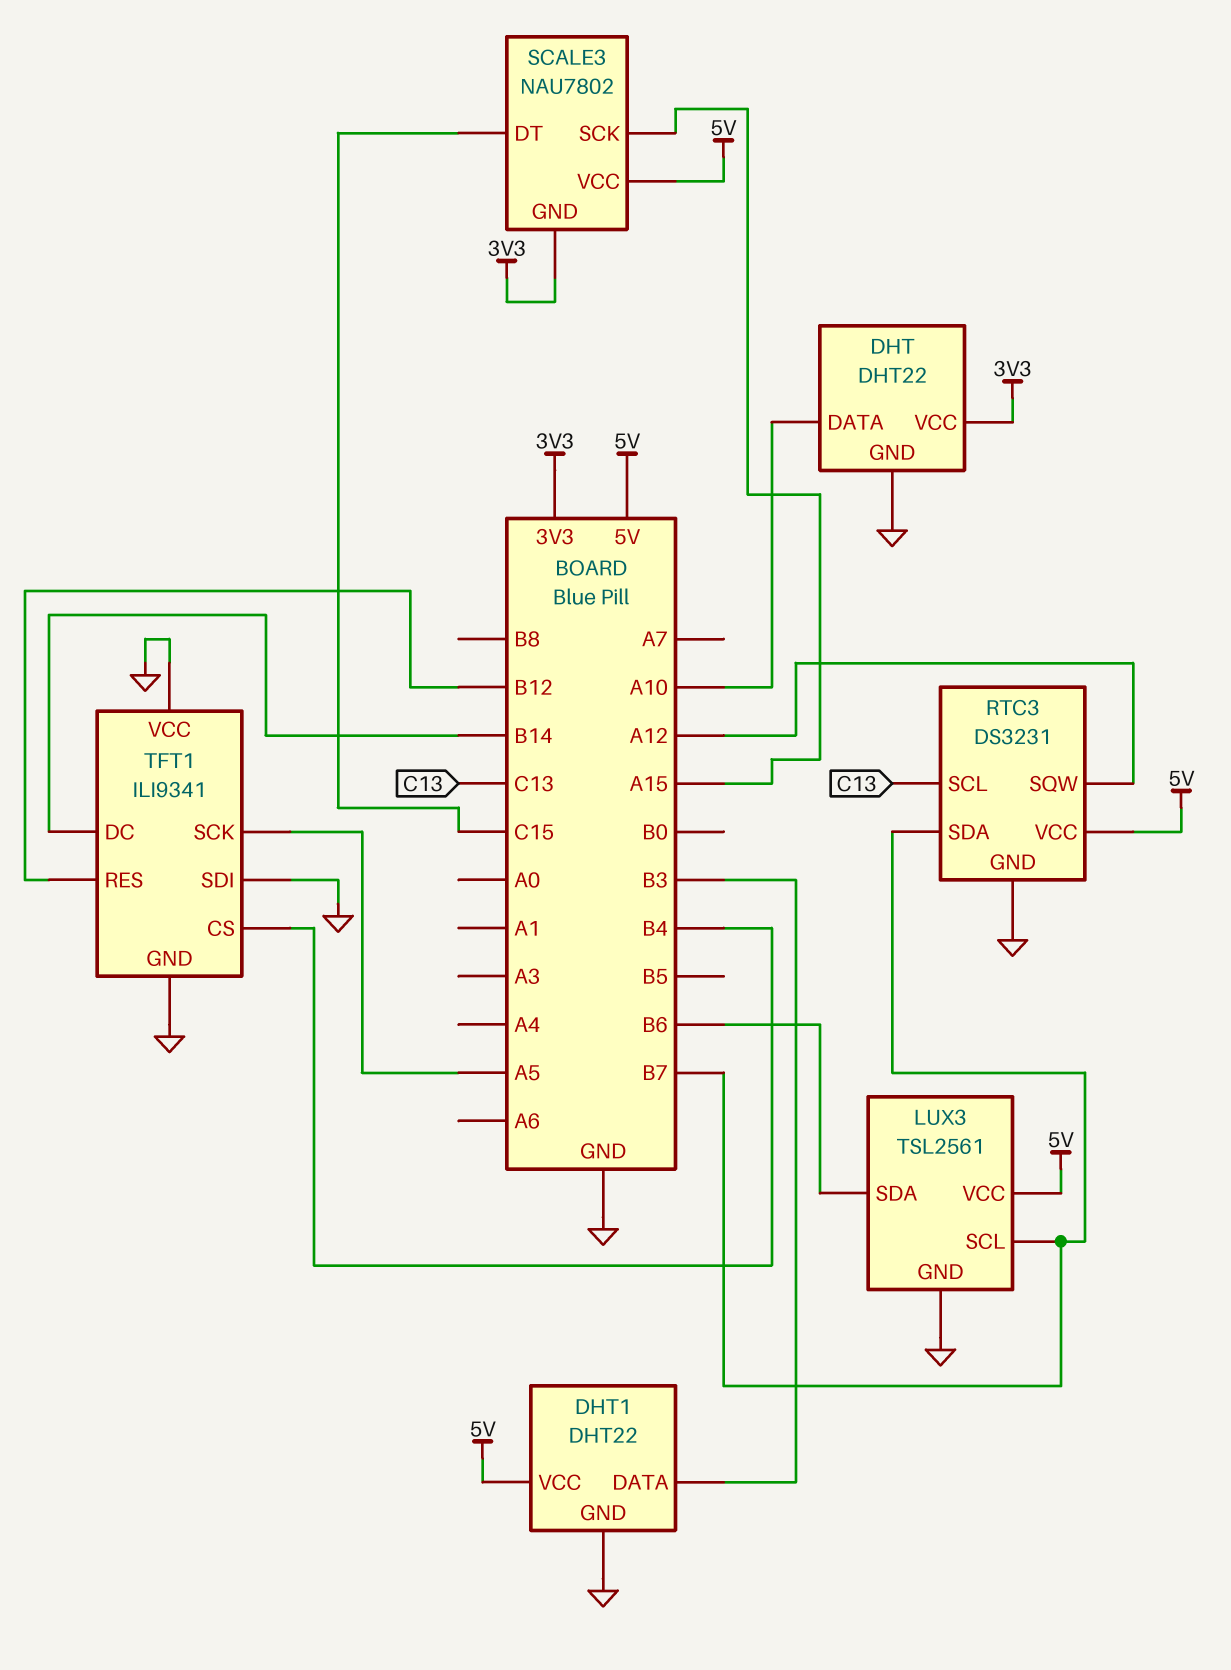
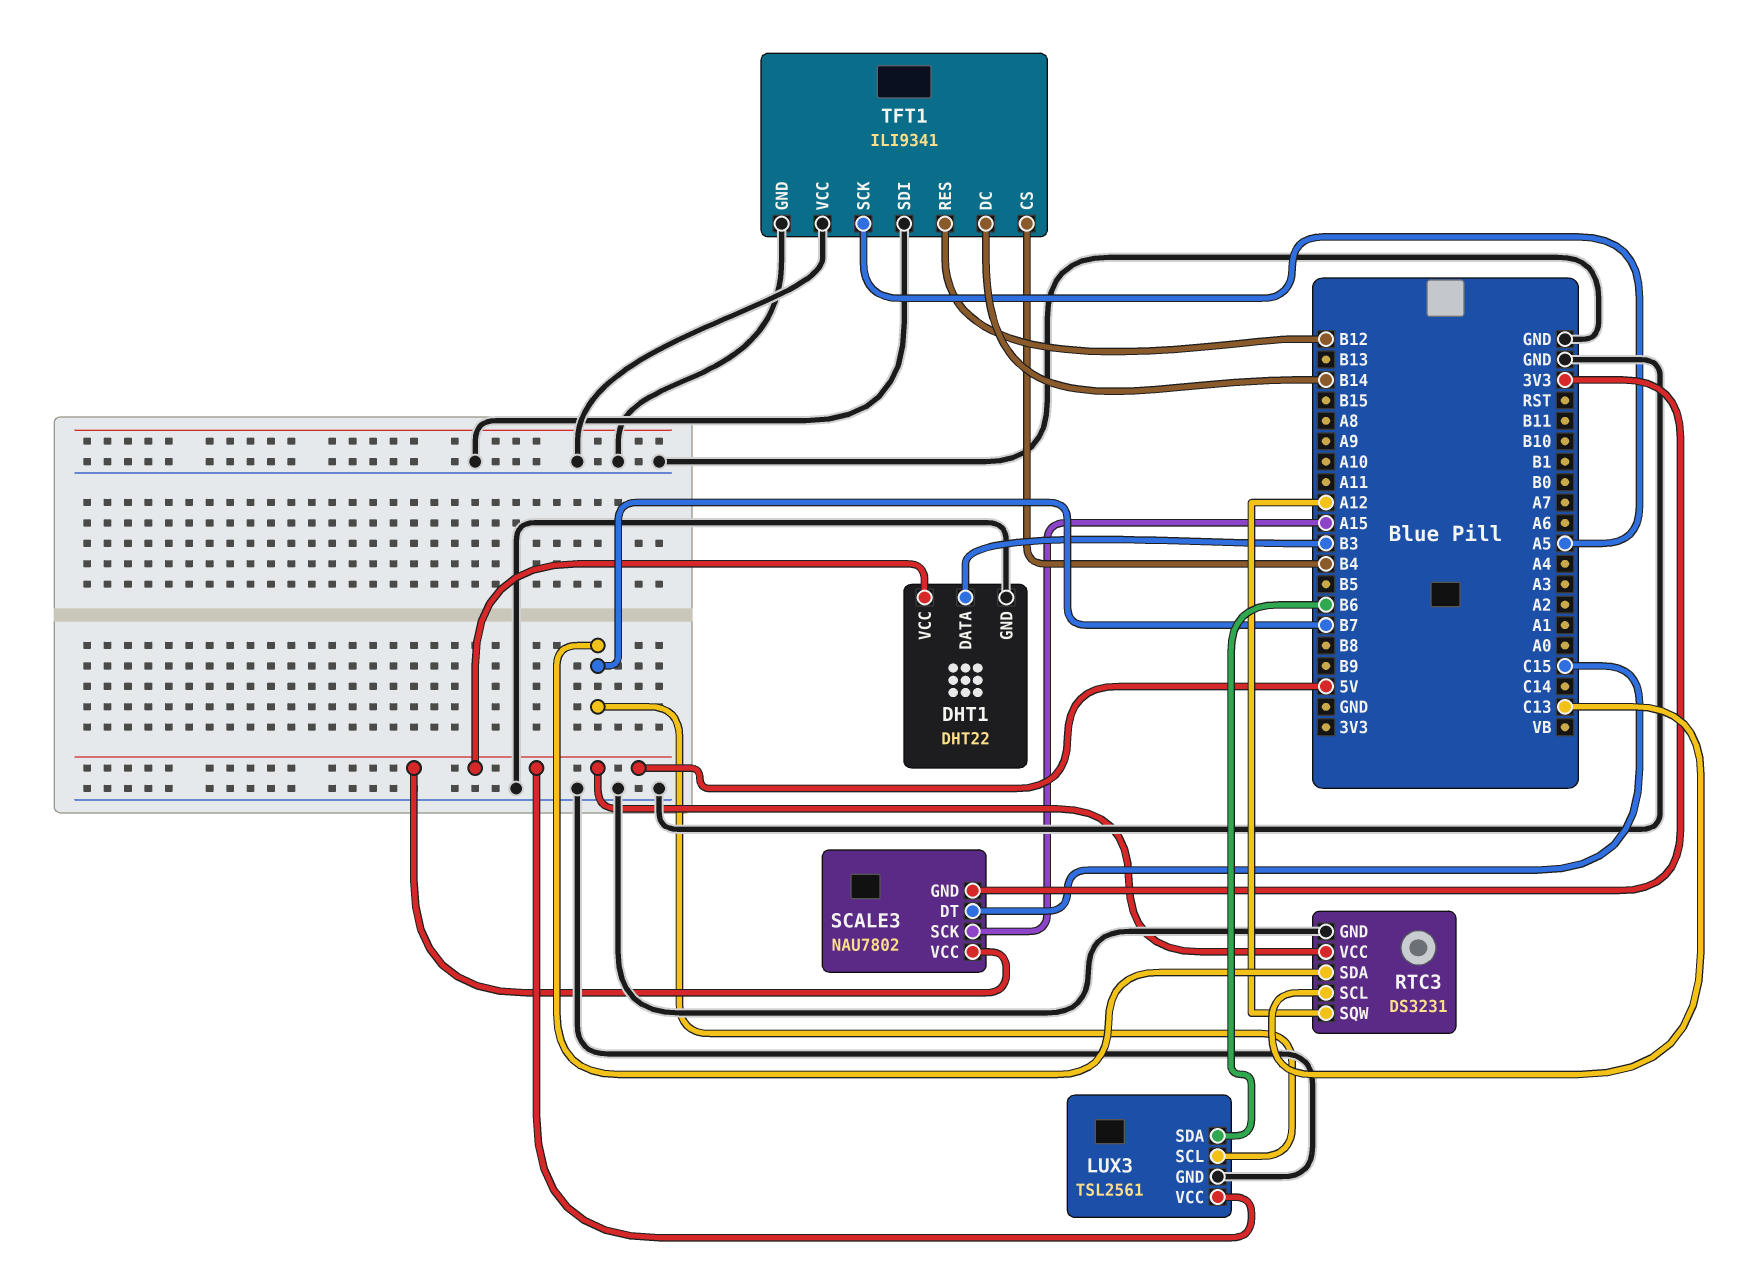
DHT: DHT22 -> none
DHT pin DATA: A10 -> none
DHT pin GND: GND -> none
DHT pin VCC: 3V3 -> none

